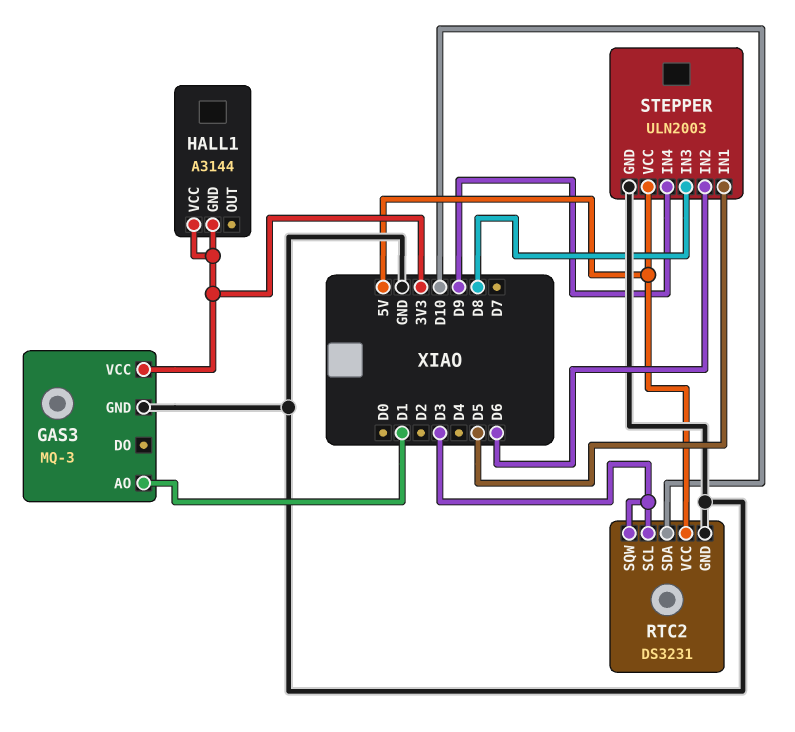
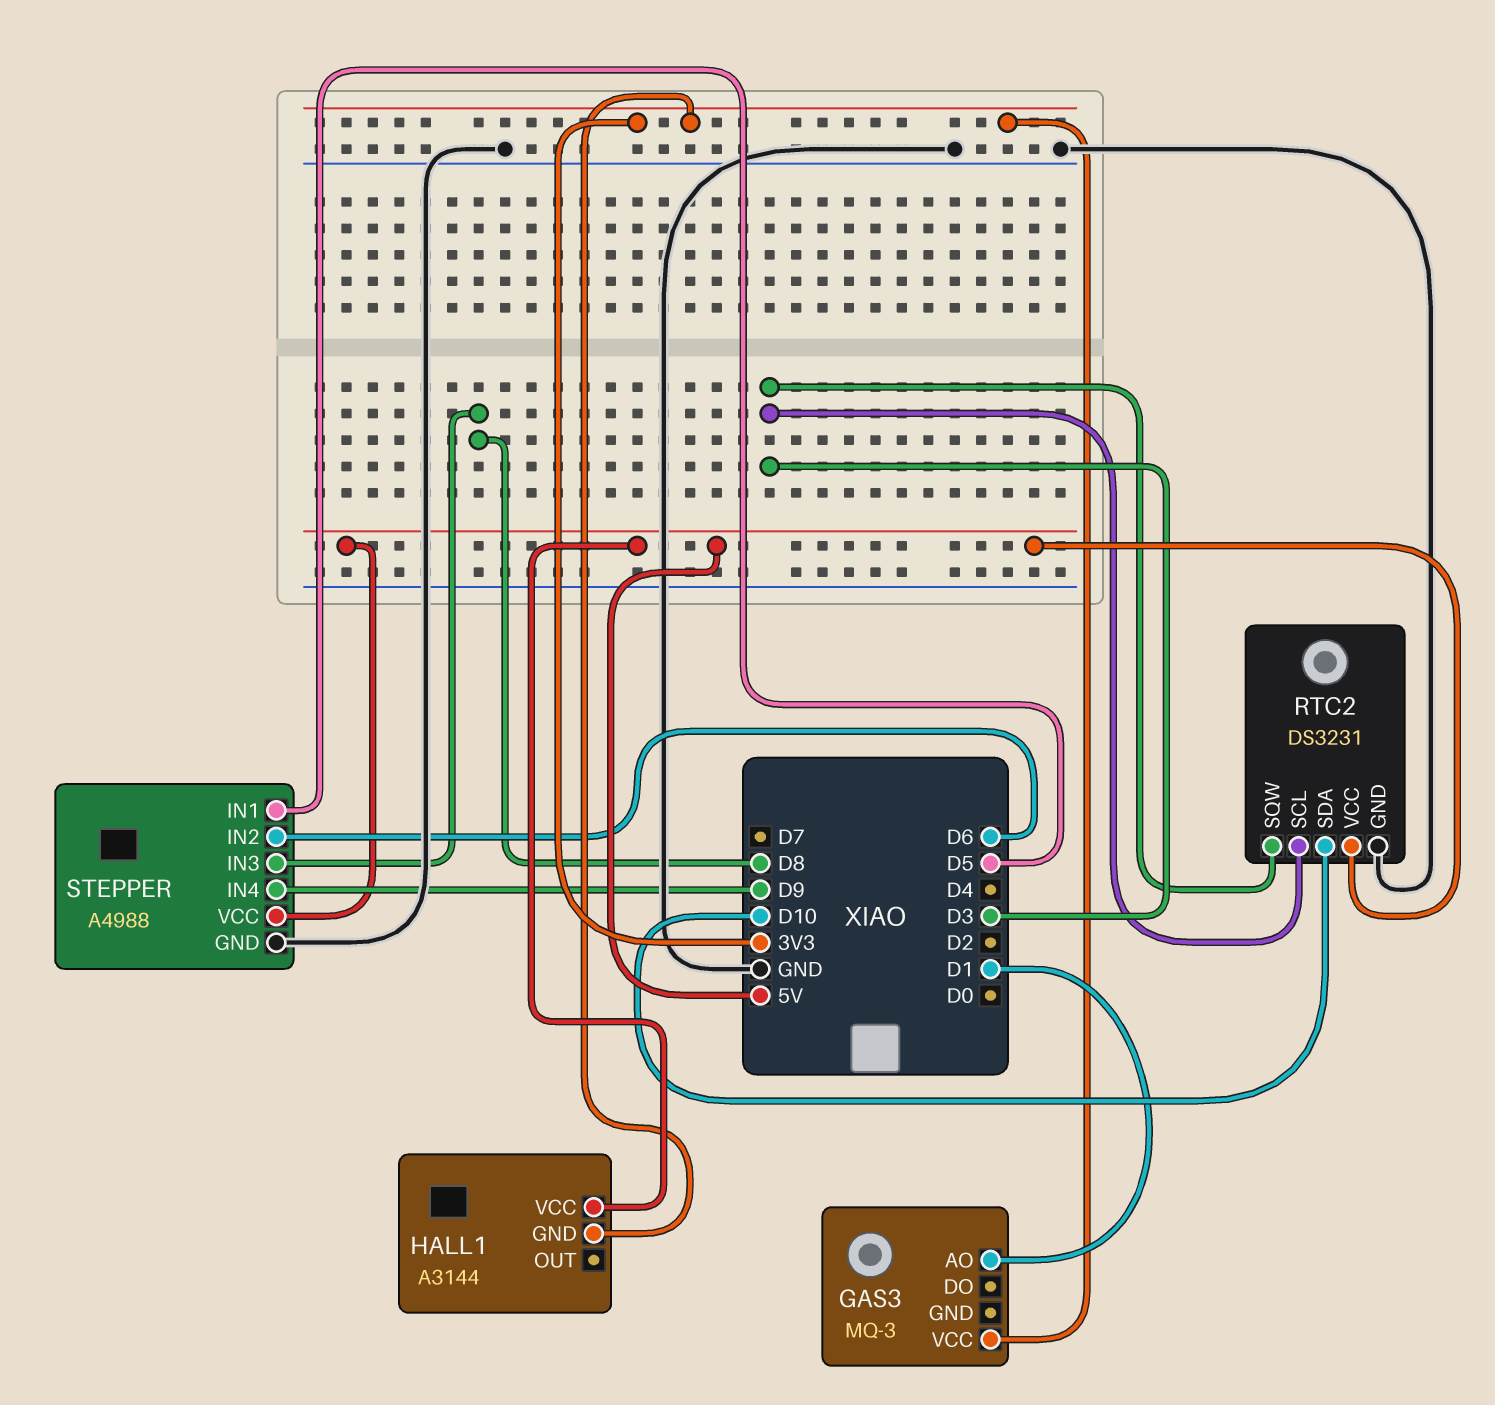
GAS3 pin GND: GND -> none
HALL1 pin VCC: 3V3 -> 5V
STEPPER: ULN2003 -> A4988

